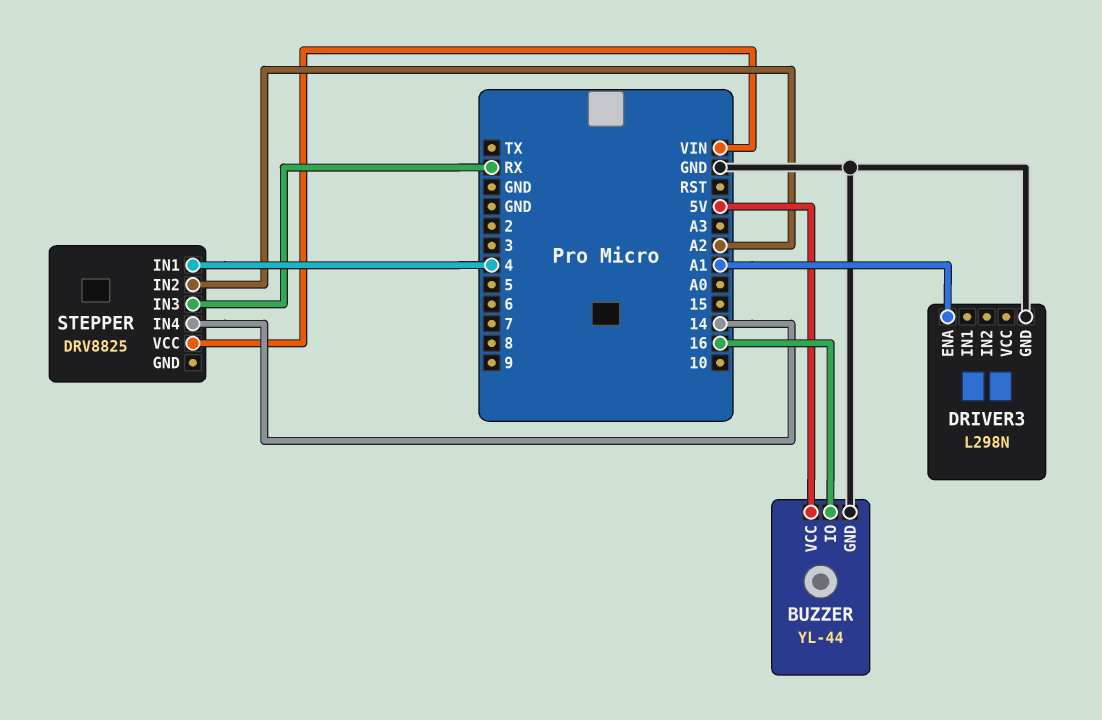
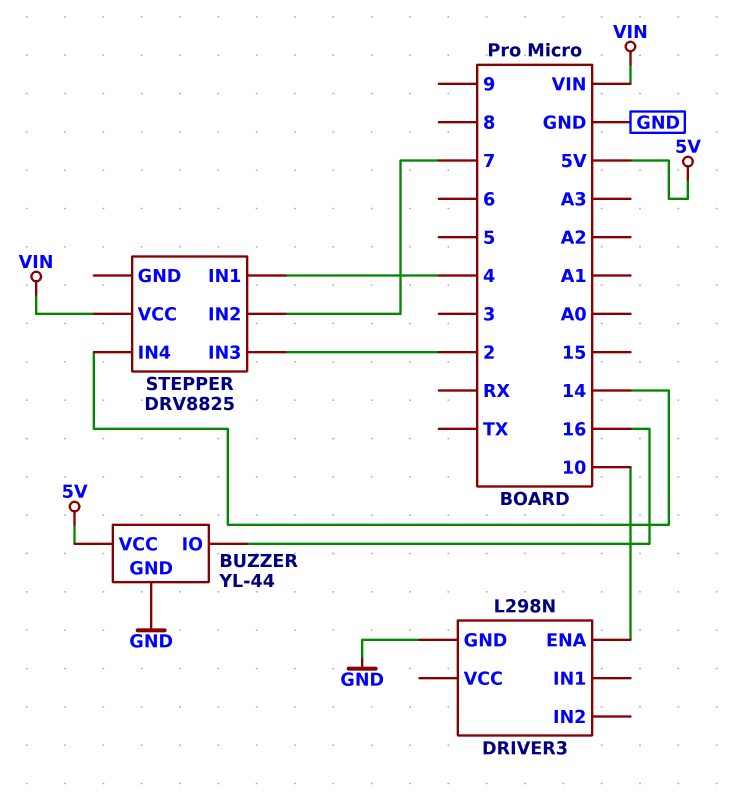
DRIVER3 pin ENA: A1 -> 10
STEPPER pin IN2: A2 -> 7
STEPPER pin IN3: RX -> 2

